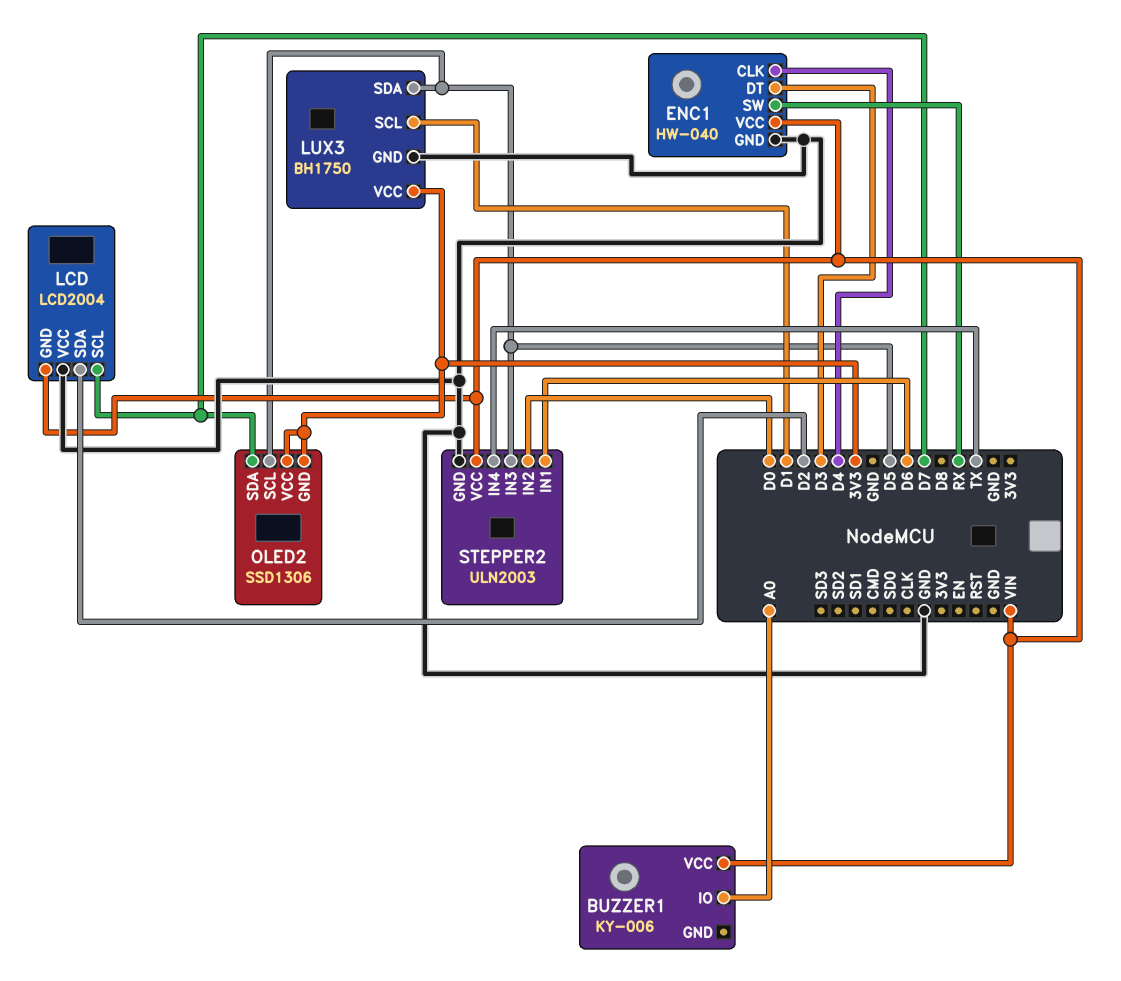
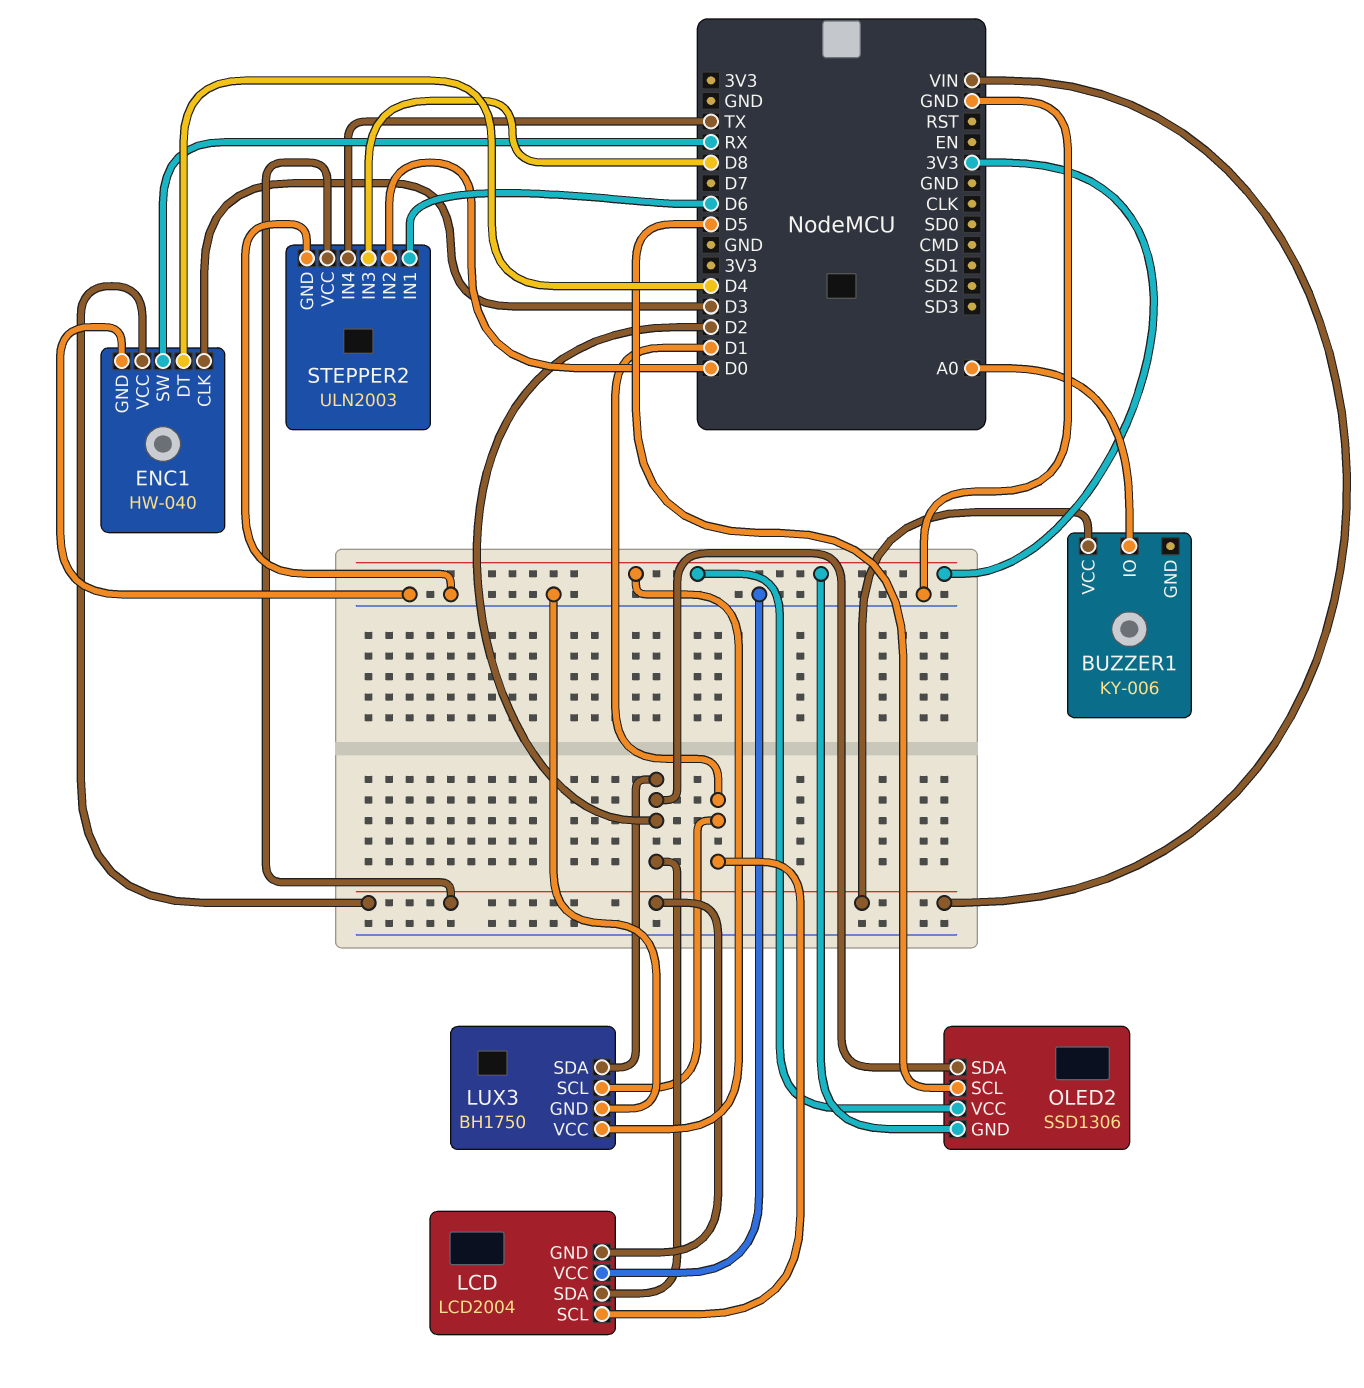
ENC1 pin CLK: D4 -> D3
ENC1 pin DT: D3 -> D4
LCD pin SCL: D7 -> D1
LUX3 pin SDA: D5 -> D2
OLED2 pin SDA: D7 -> D2
STEPPER2 pin IN3: D5 -> D8

